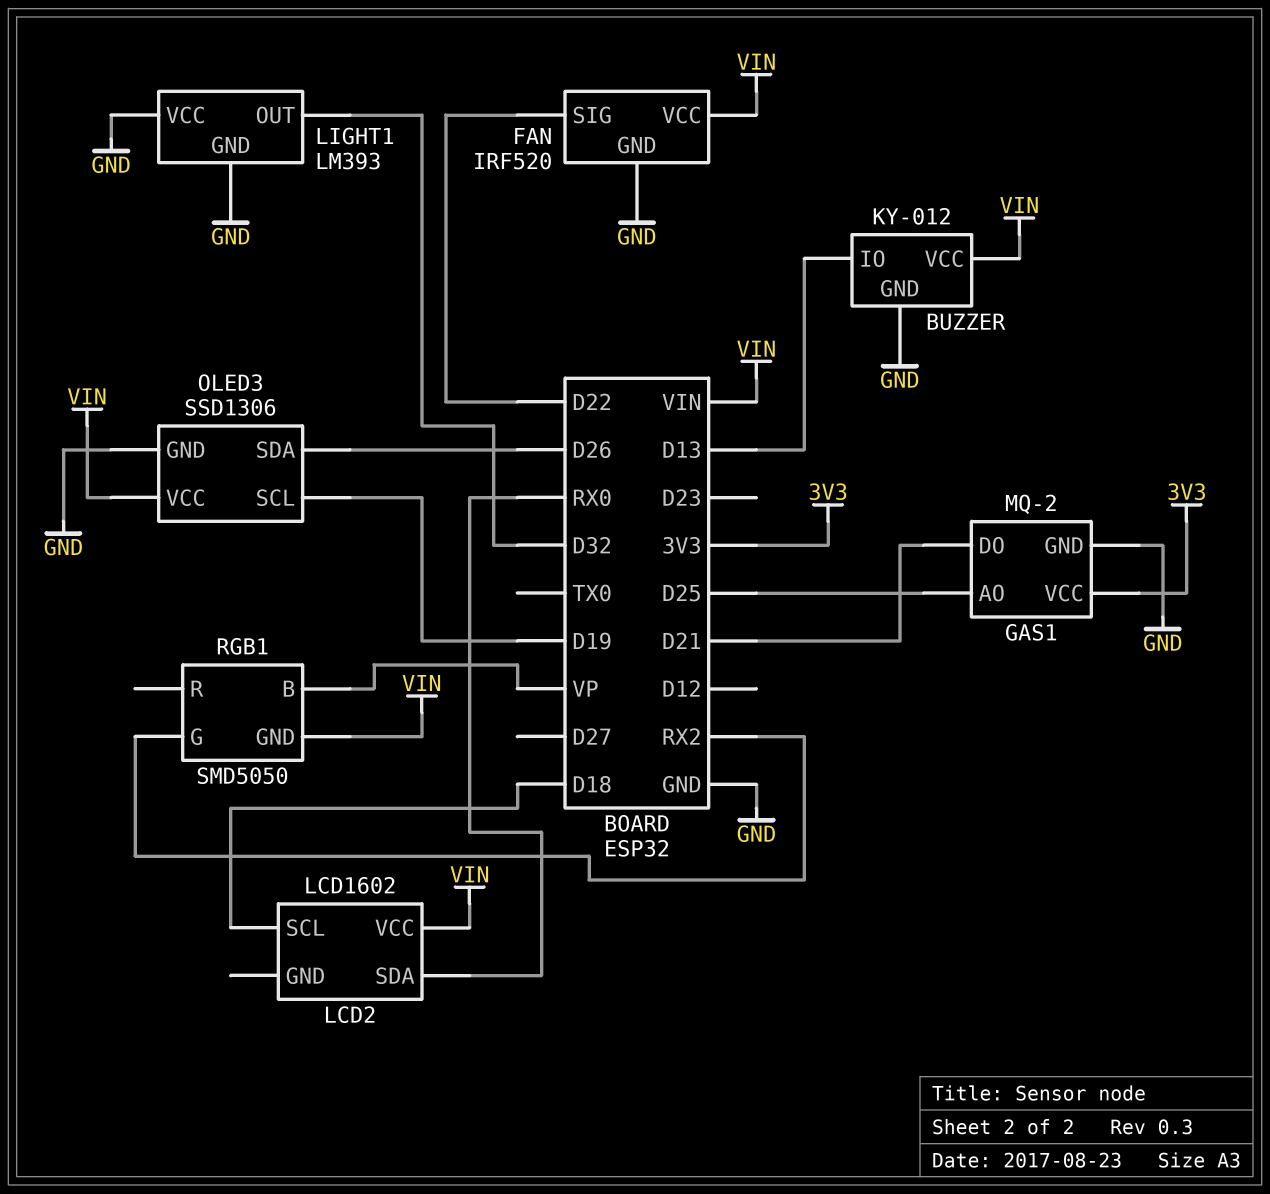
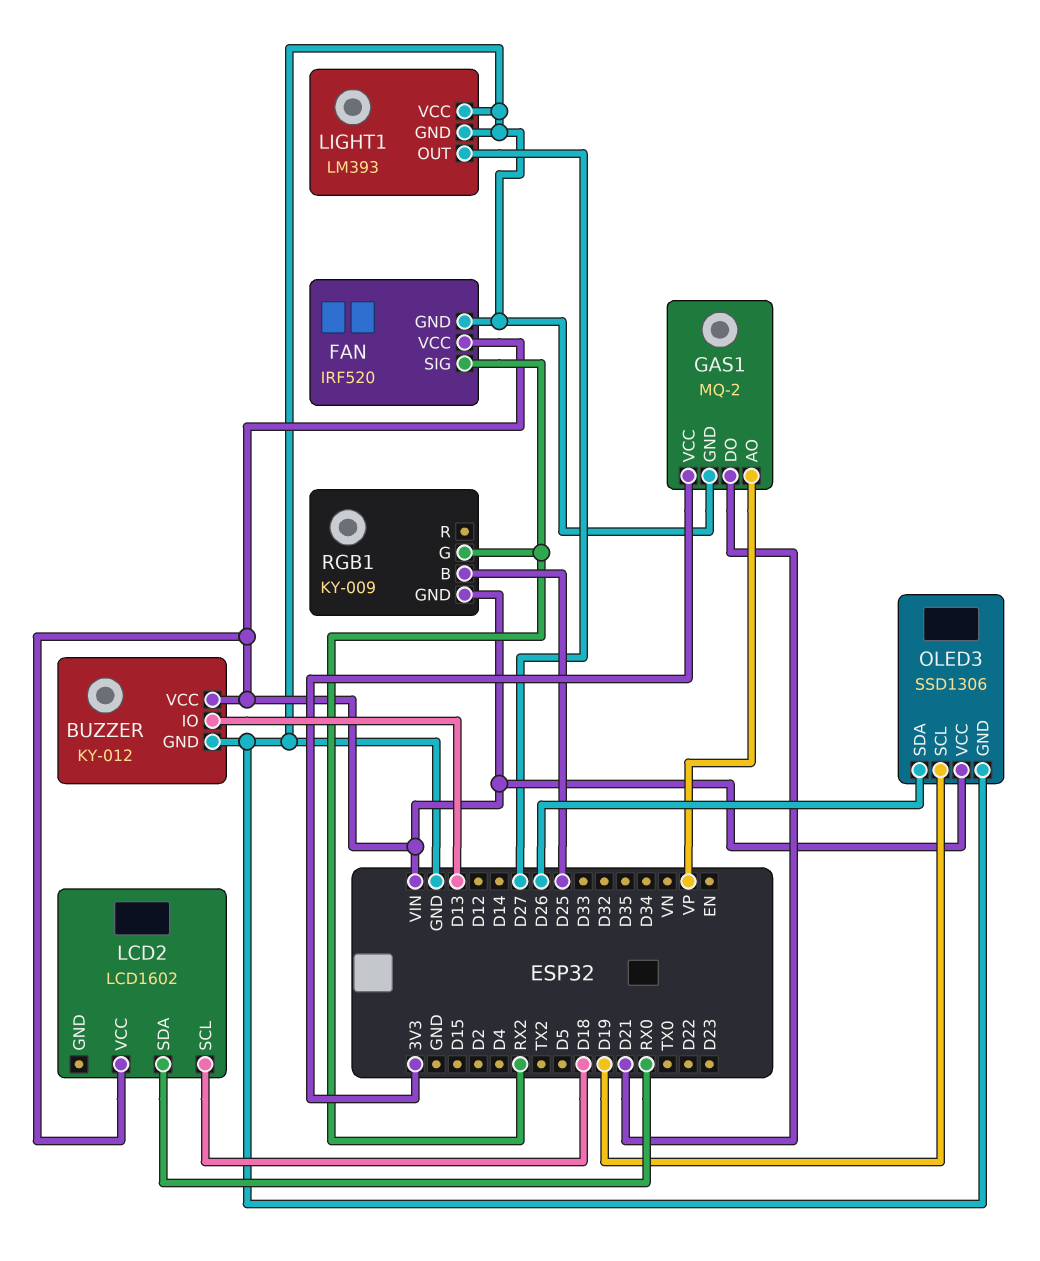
FAN pin SIG: D22 -> RX2
GAS1 pin AO: D25 -> VP
LIGHT1 pin OUT: D32 -> D27
RGB1: SMD5050 -> KY-009
RGB1 pin B: VP -> D25

